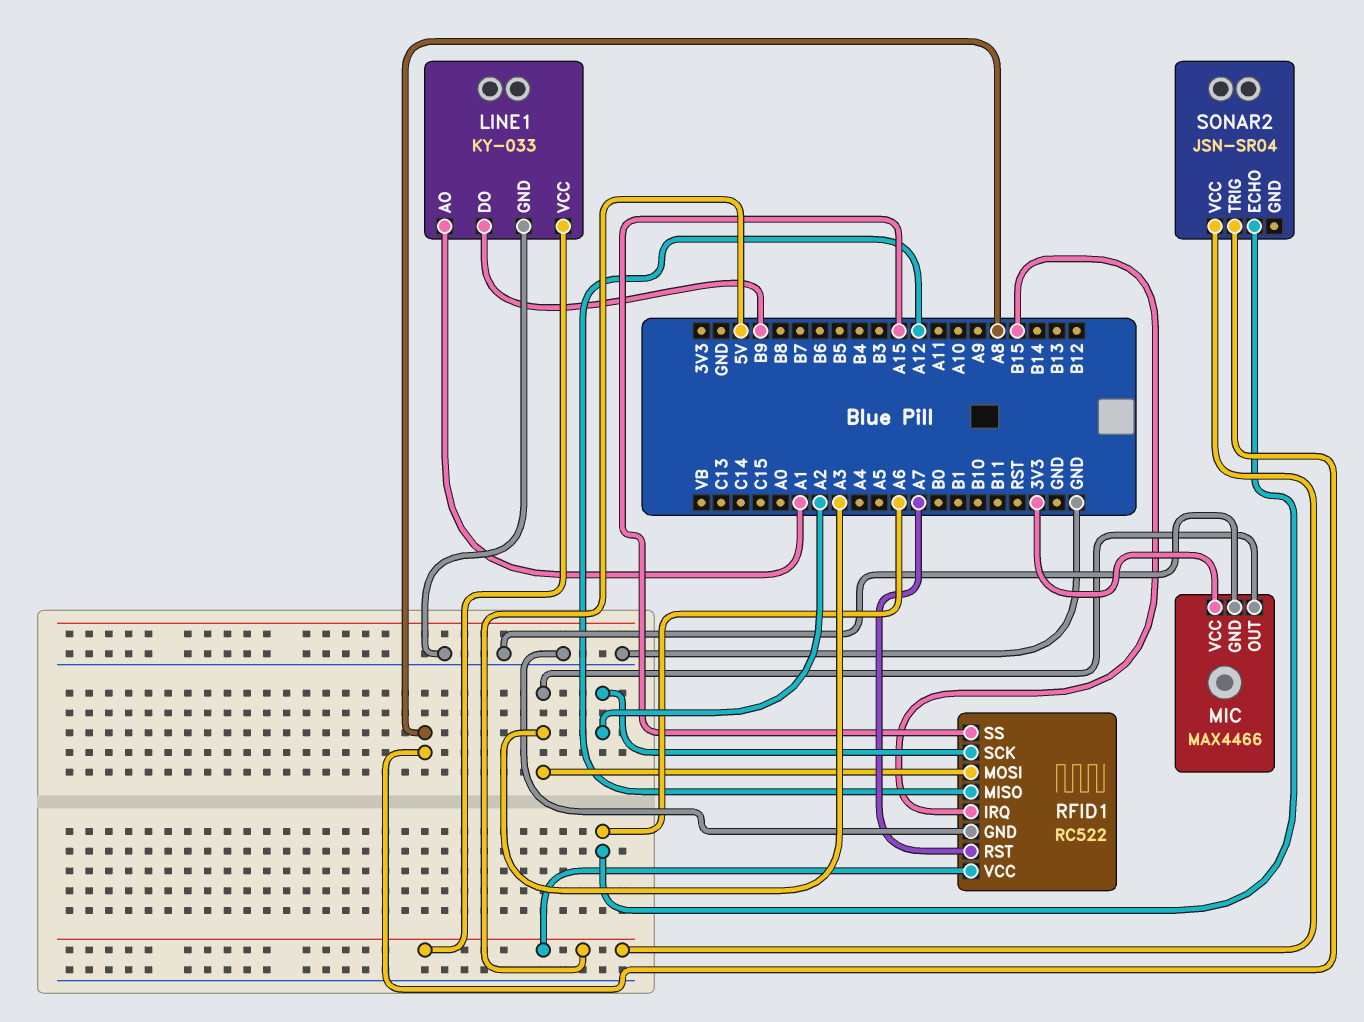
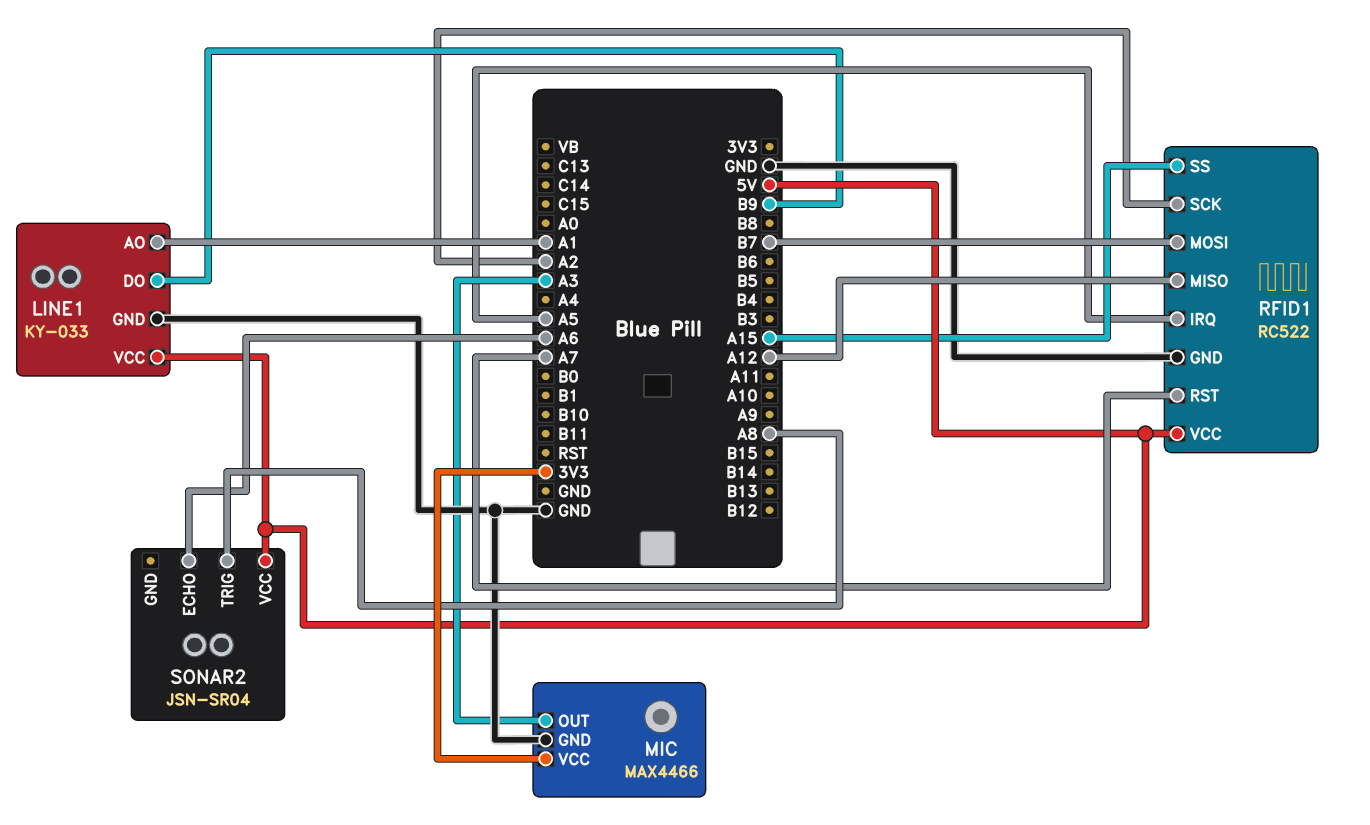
RFID1 pin IRQ: B15 -> A5
RFID1 pin MOSI: A3 -> B7

